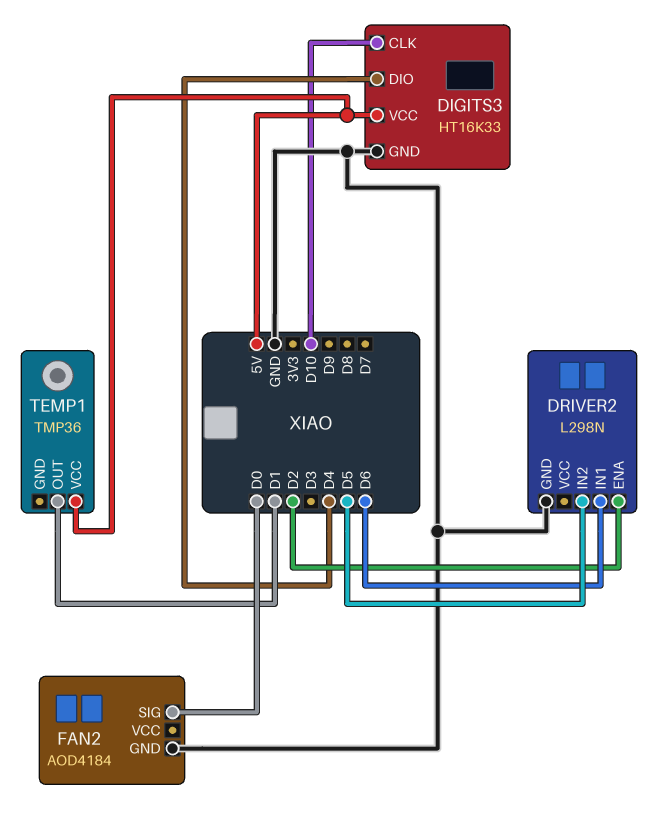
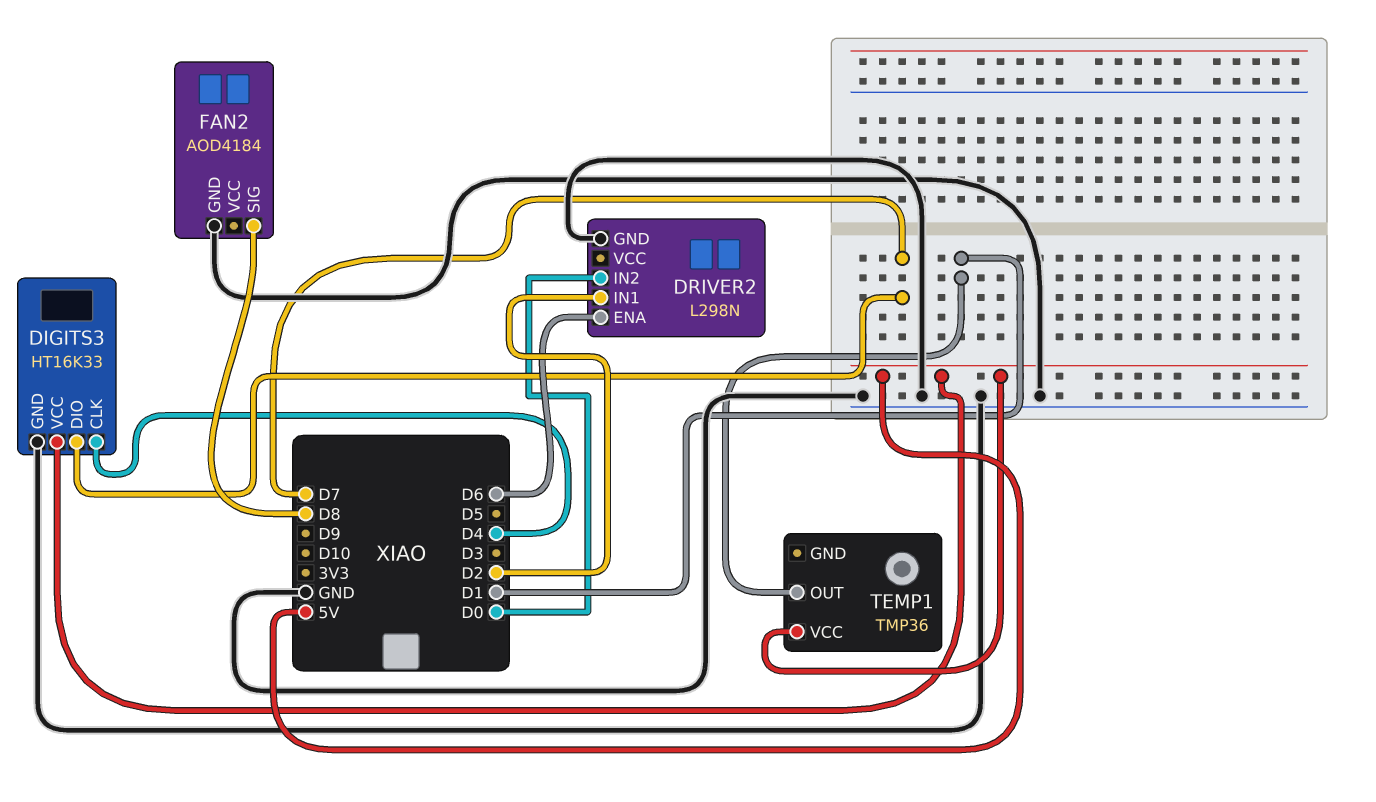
DIGITS3 pin CLK: D10 -> D4
DIGITS3 pin DIO: D4 -> D7
DRIVER2 pin ENA: D2 -> D6
DRIVER2 pin IN1: D6 -> D2
DRIVER2 pin IN2: D5 -> D0
FAN2 pin SIG: D0 -> D8

